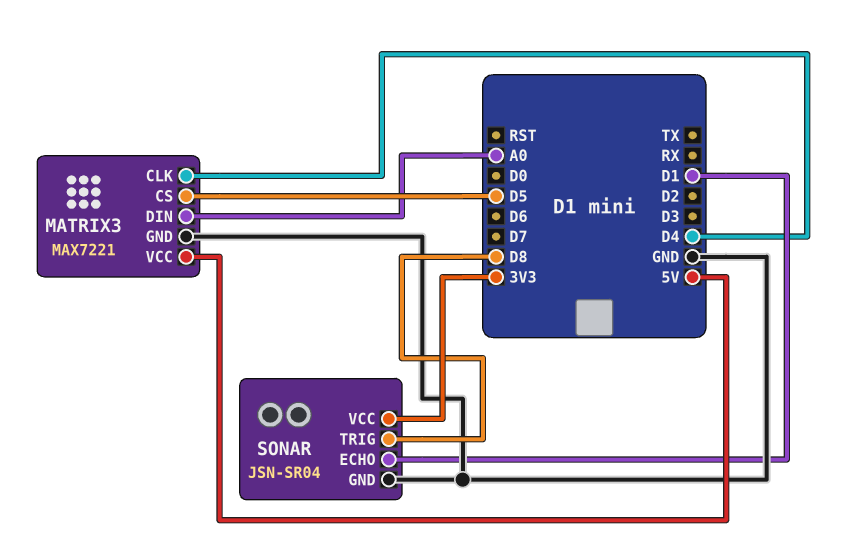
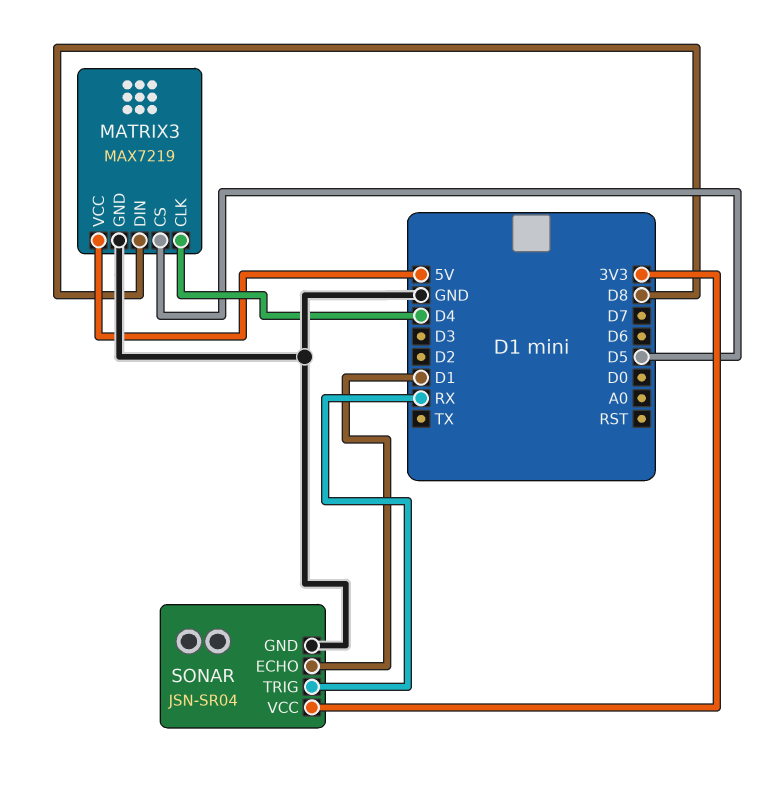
MATRIX3: MAX7221 -> MAX7219
MATRIX3 pin DIN: A0 -> D8
SONAR pin TRIG: D8 -> RX

